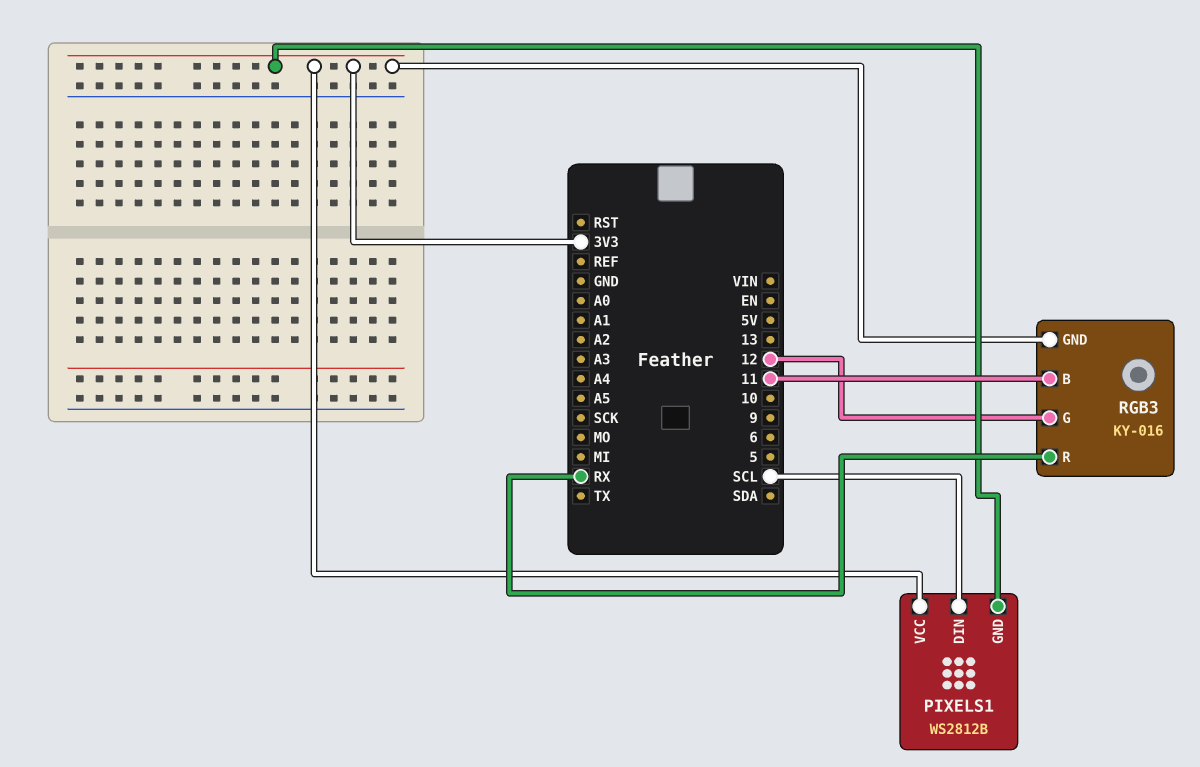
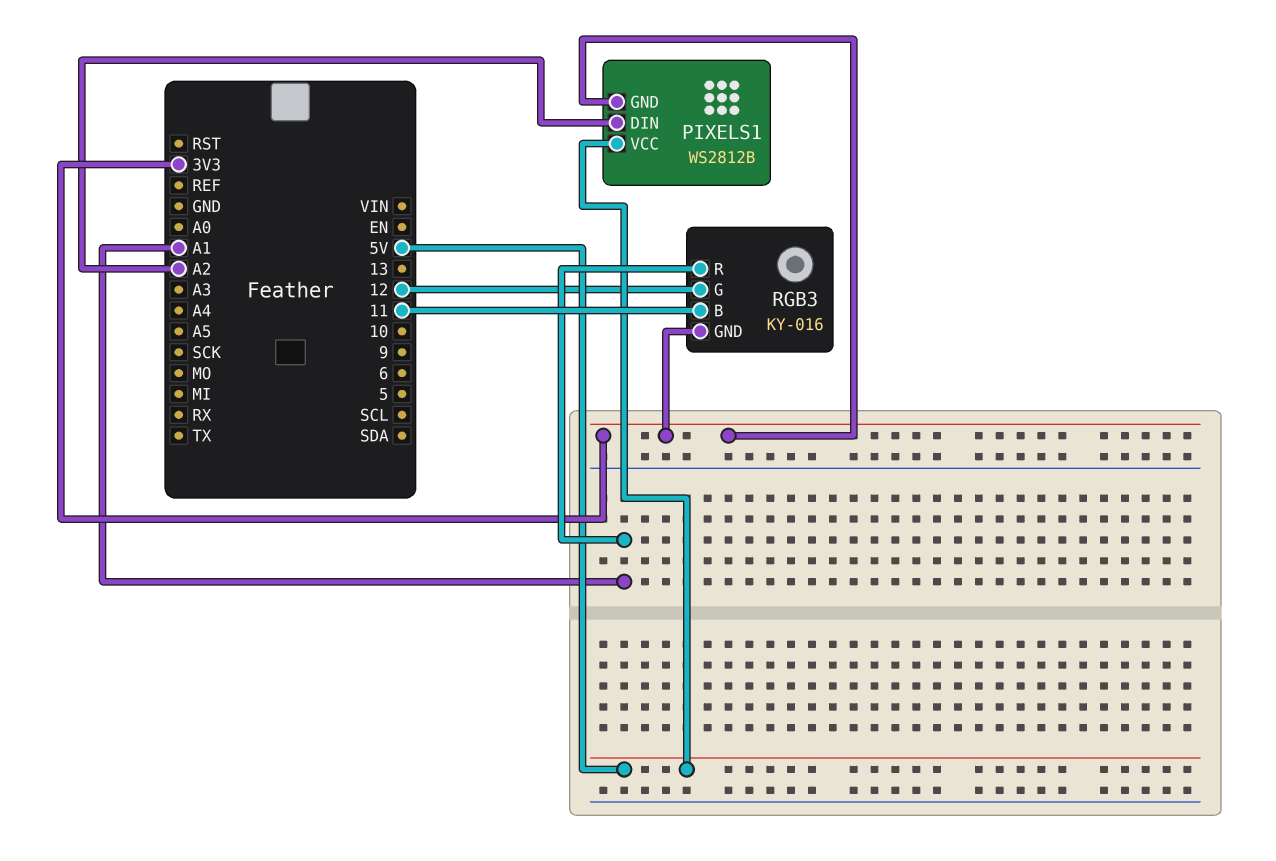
PIXELS1 pin DIN: SCL -> A2
PIXELS1 pin VCC: 3V3 -> 5V
RGB3 pin R: RX -> A1

